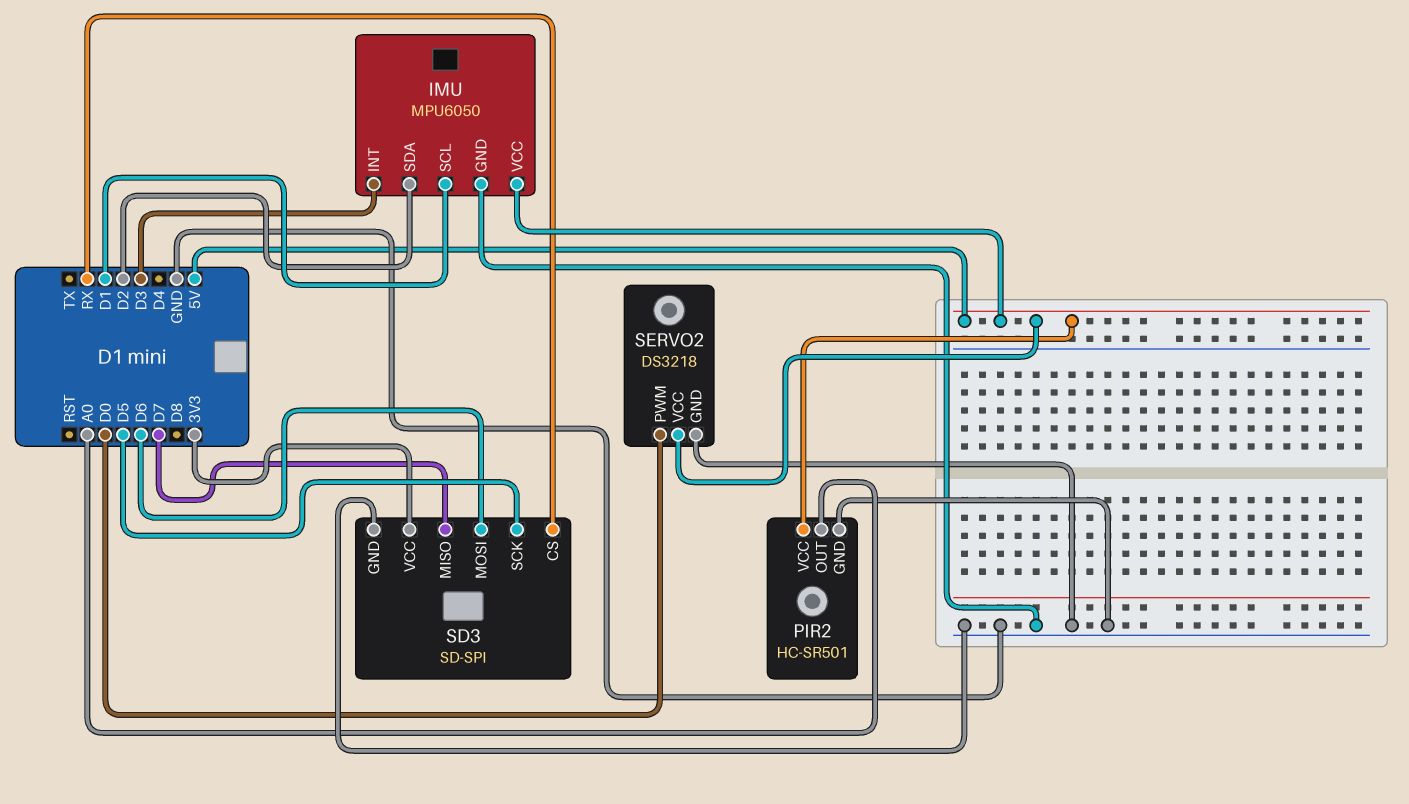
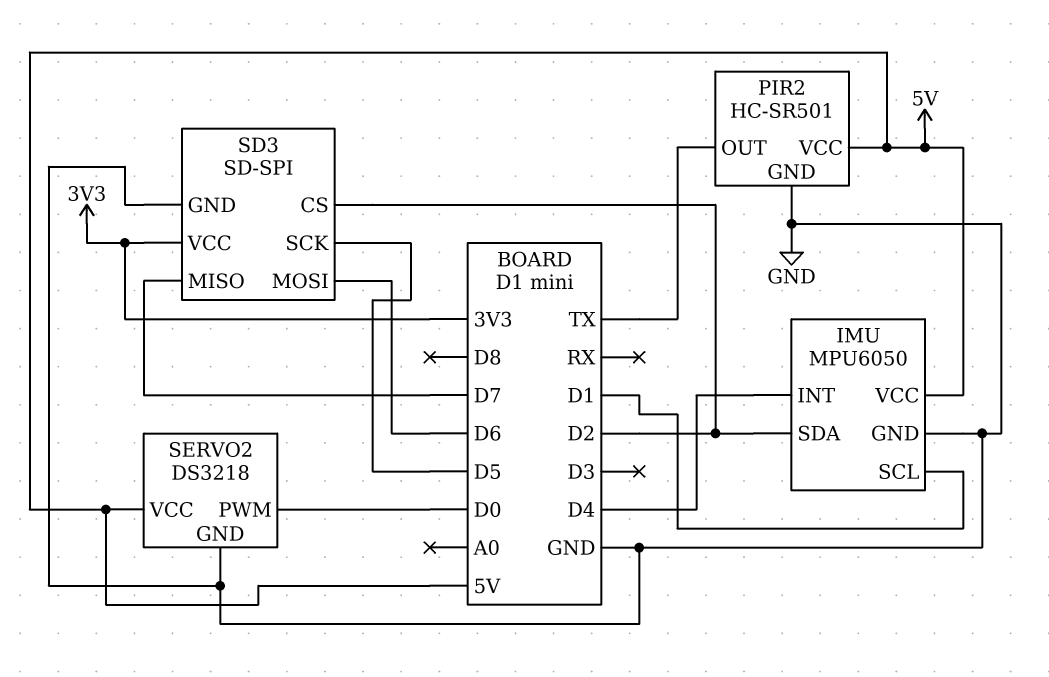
IMU pin INT: D3 -> D4
PIR2 pin OUT: A0 -> TX
SD3 pin CS: RX -> D2

